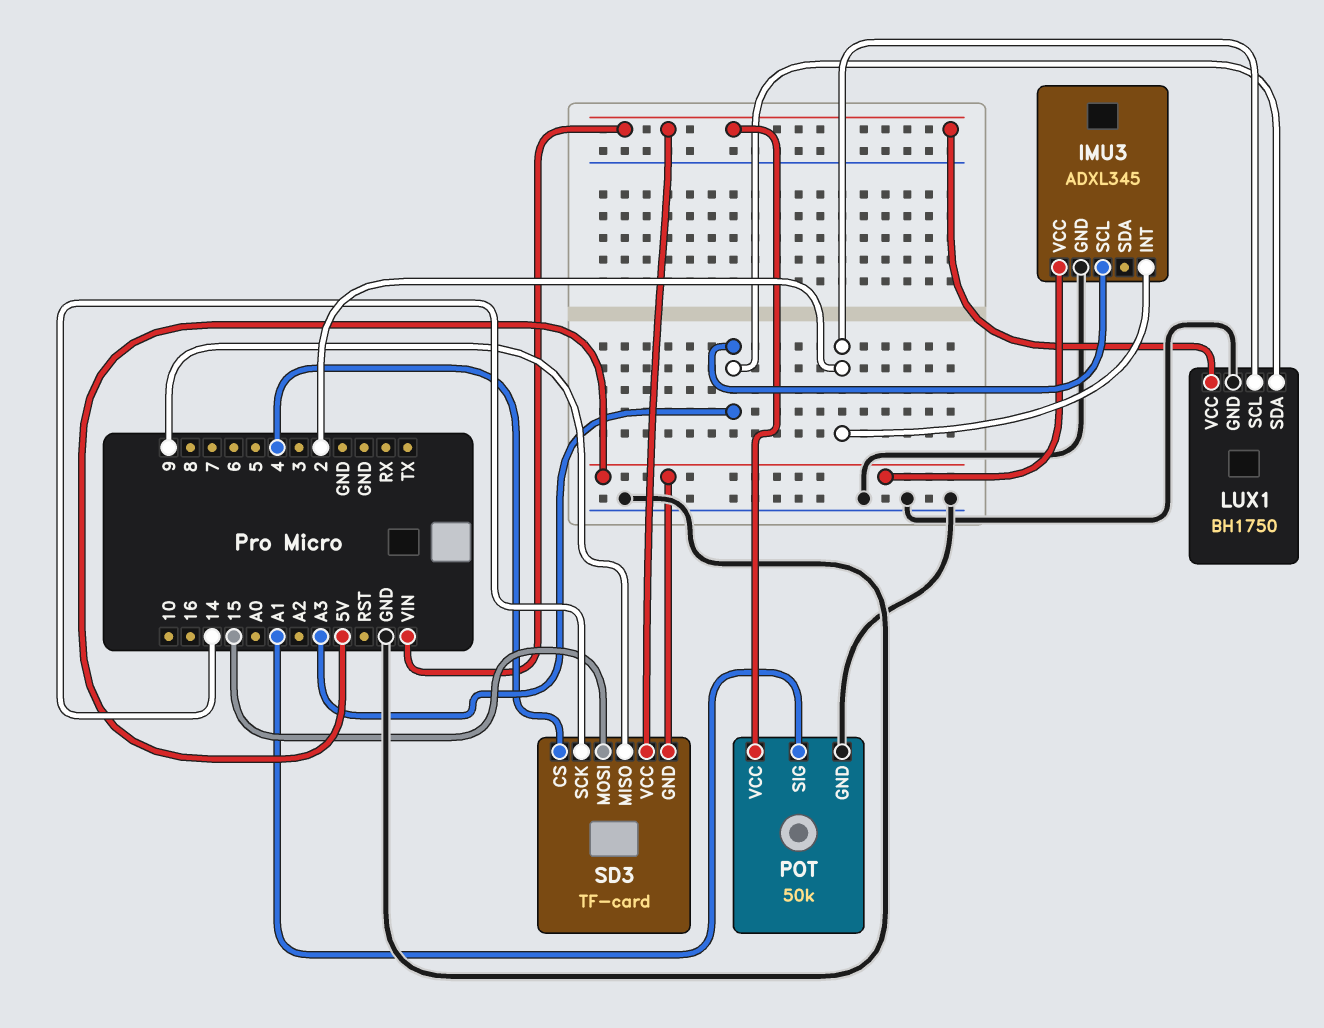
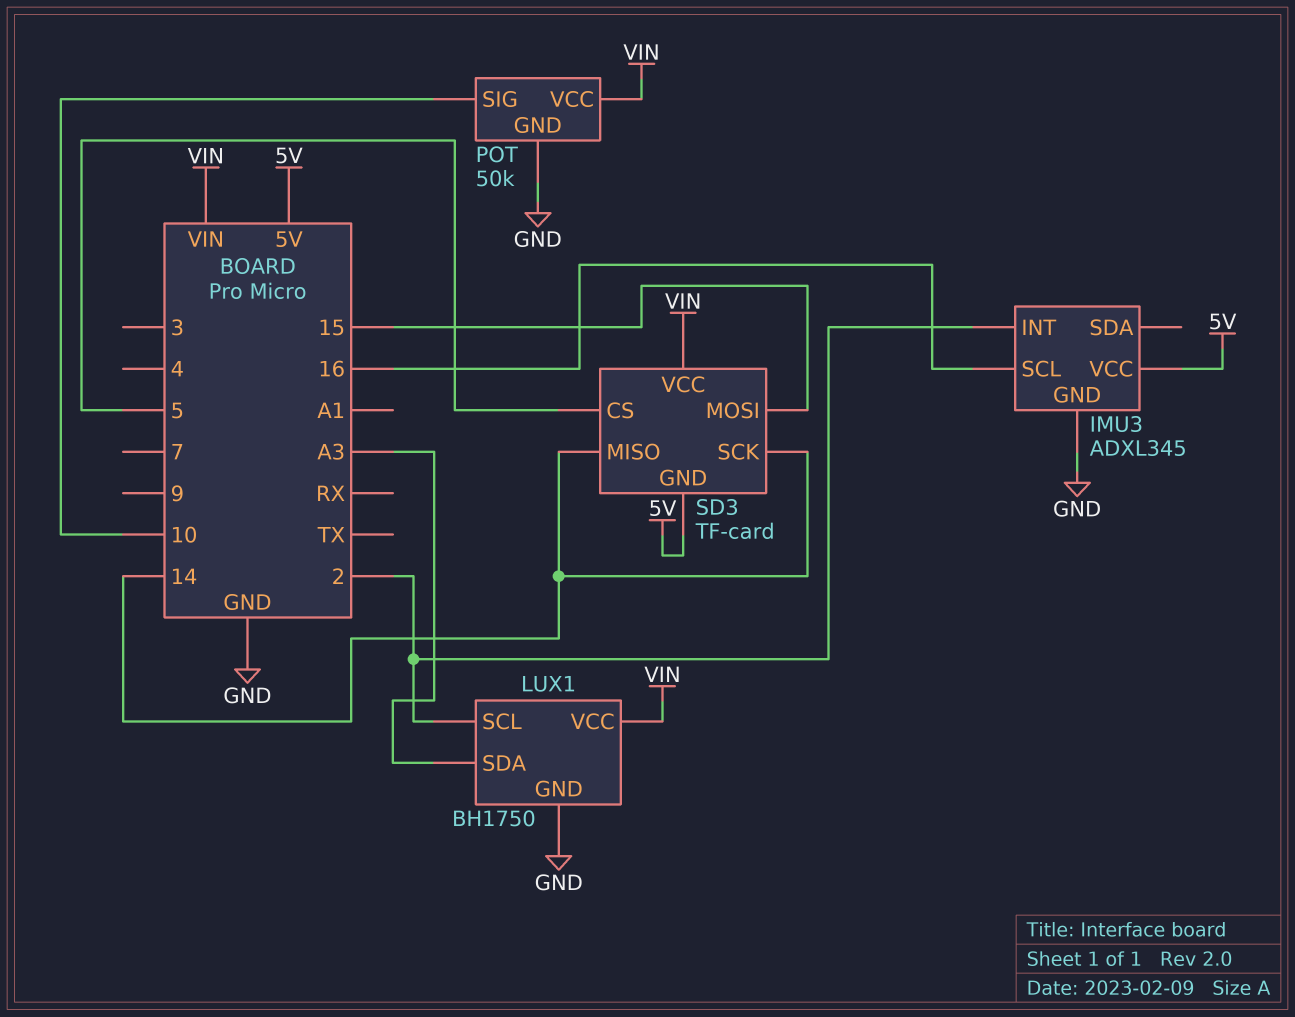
IMU3 pin SCL: A3 -> 16
POT pin SIG: A1 -> 10
SD3 pin CS: 4 -> 5
SD3 pin MISO: 9 -> 14

